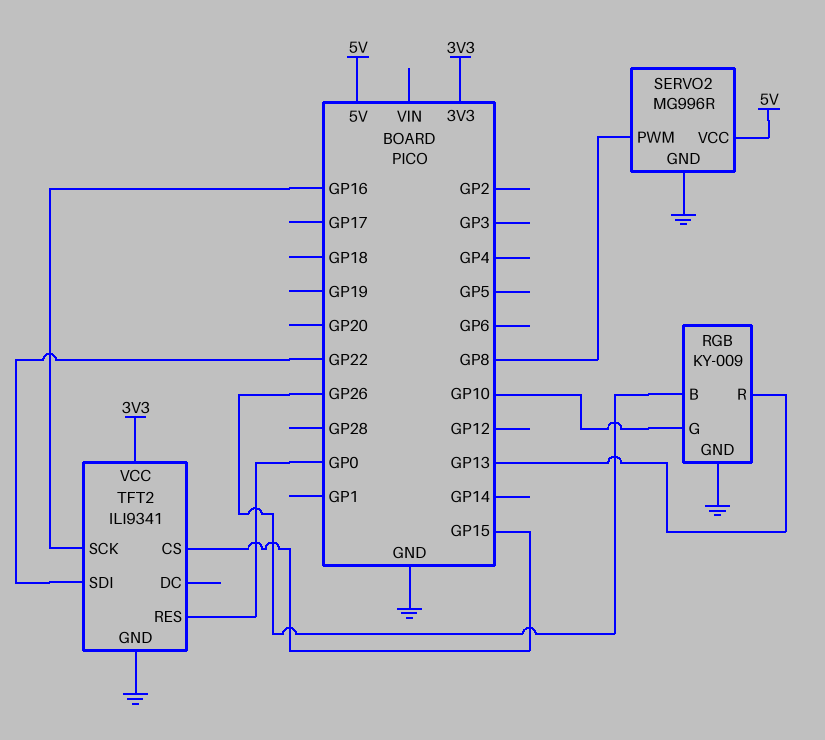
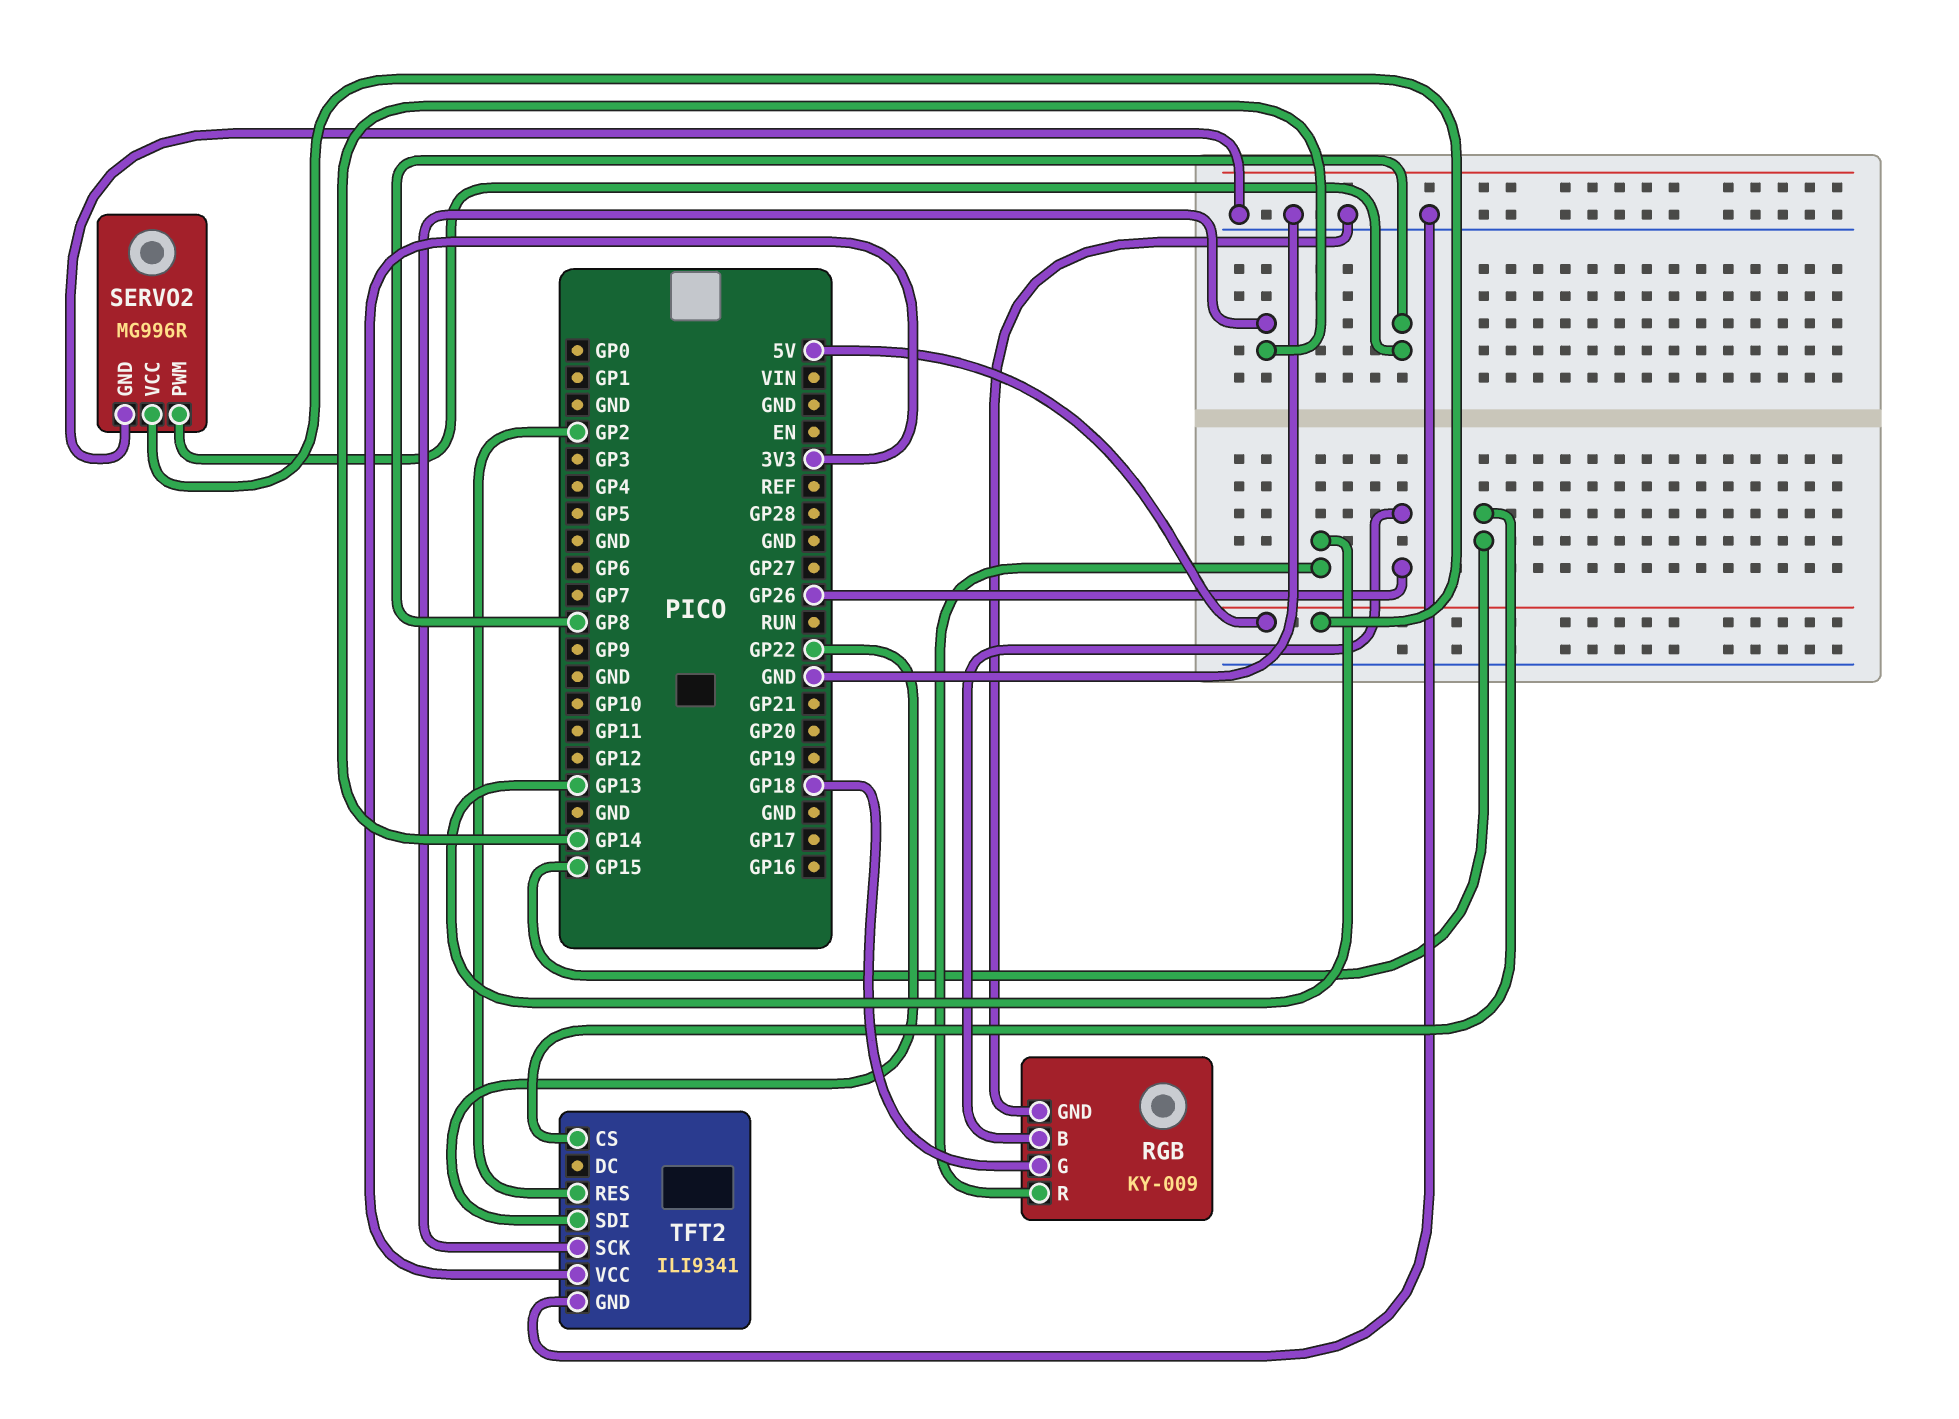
RGB pin G: GP10 -> GP18
TFT2 pin RES: GP0 -> GP2
TFT2 pin SCK: GP16 -> GP14

